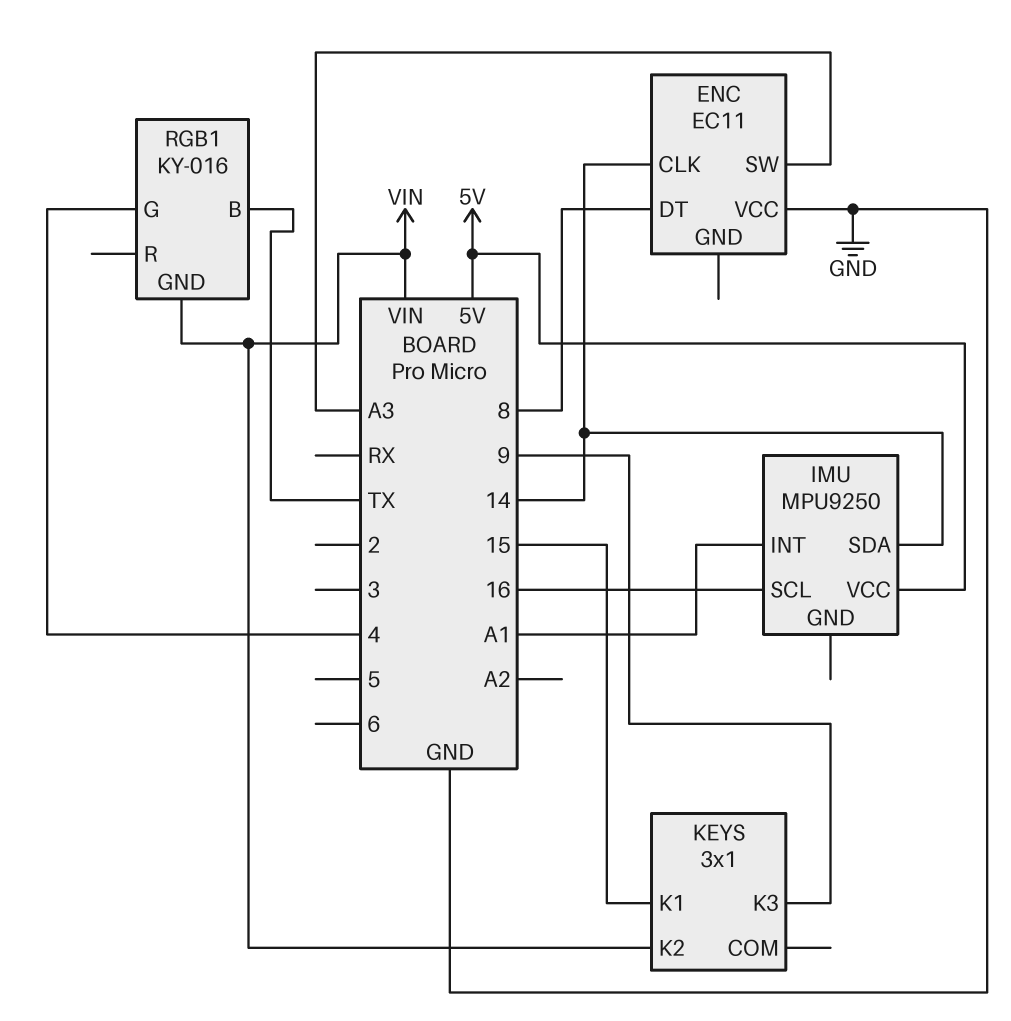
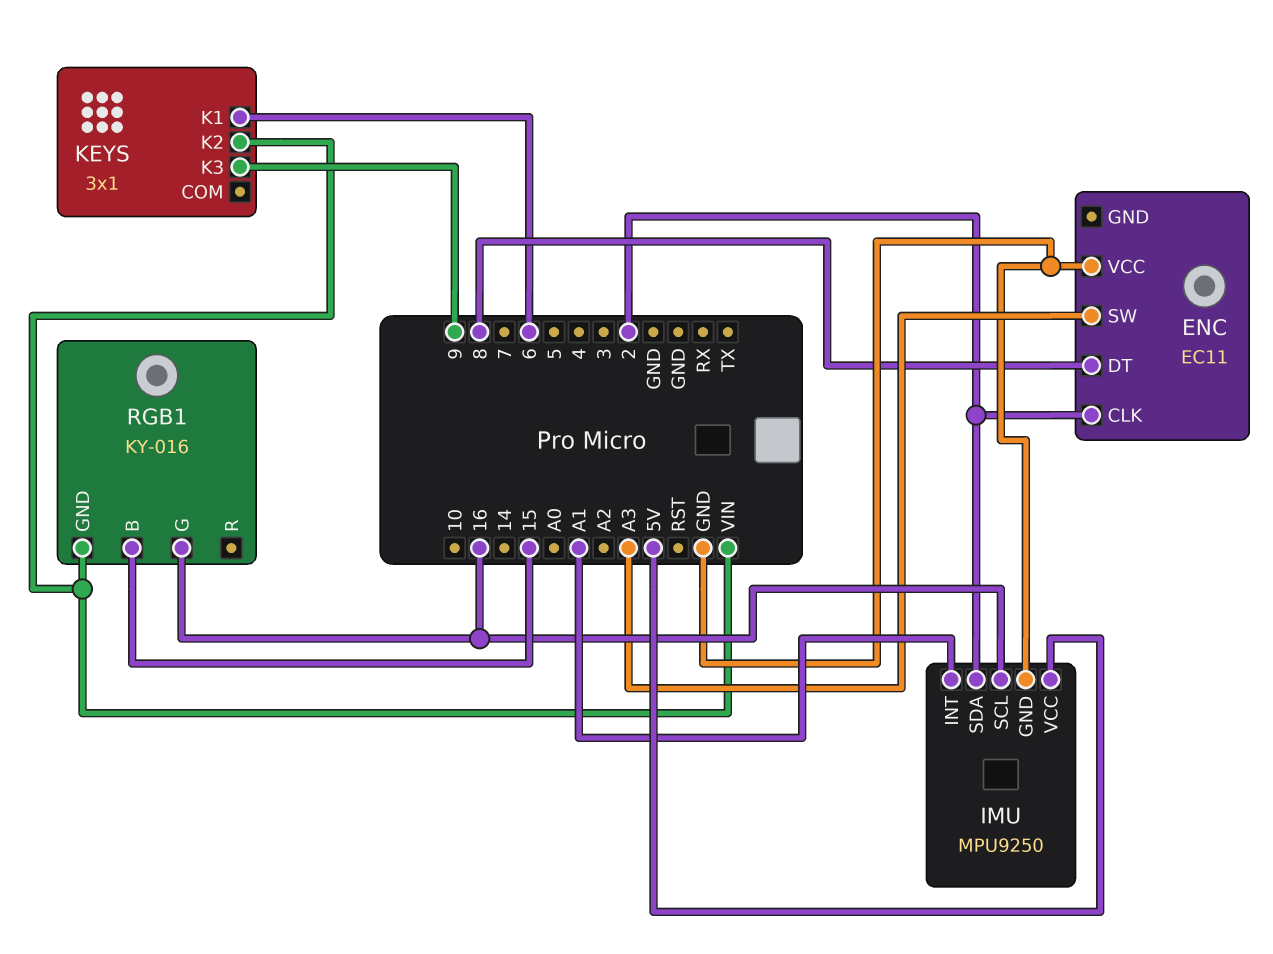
ENC pin CLK: 14 -> 2
IMU pin GND: none -> GND
IMU pin SDA: 14 -> 2
KEYS pin K1: 15 -> 6
RGB1 pin B: TX -> 15
RGB1 pin G: 4 -> 16

